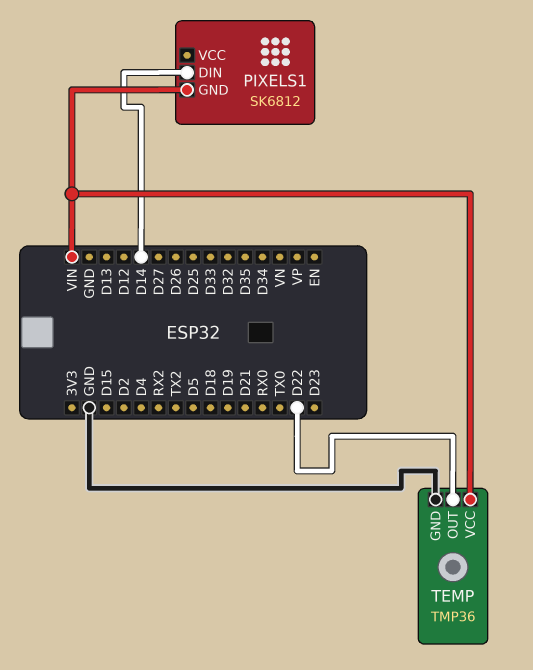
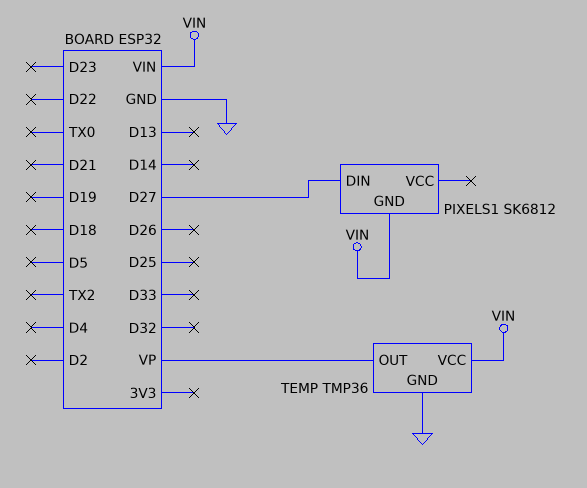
PIXELS1 pin DIN: D14 -> D27
TEMP pin OUT: D22 -> VP

